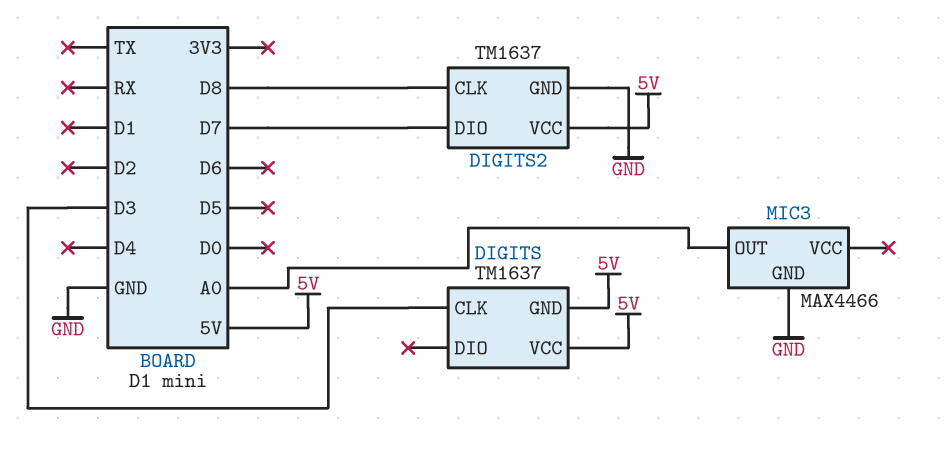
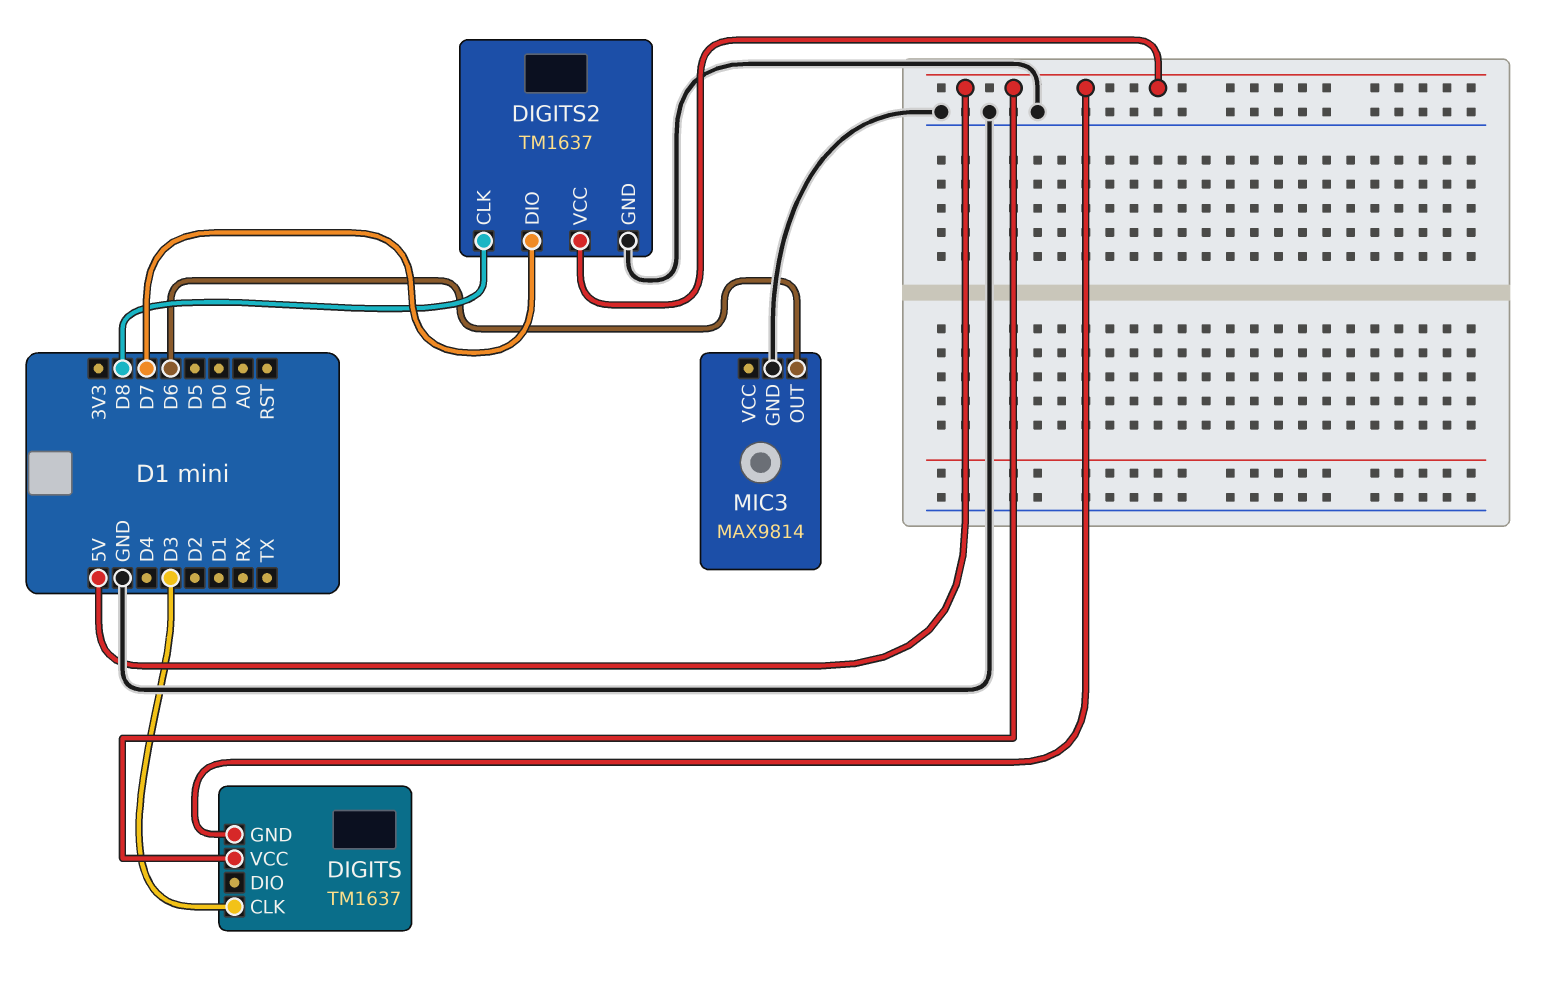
MIC3: MAX4466 -> MAX9814
MIC3 pin OUT: A0 -> D6

